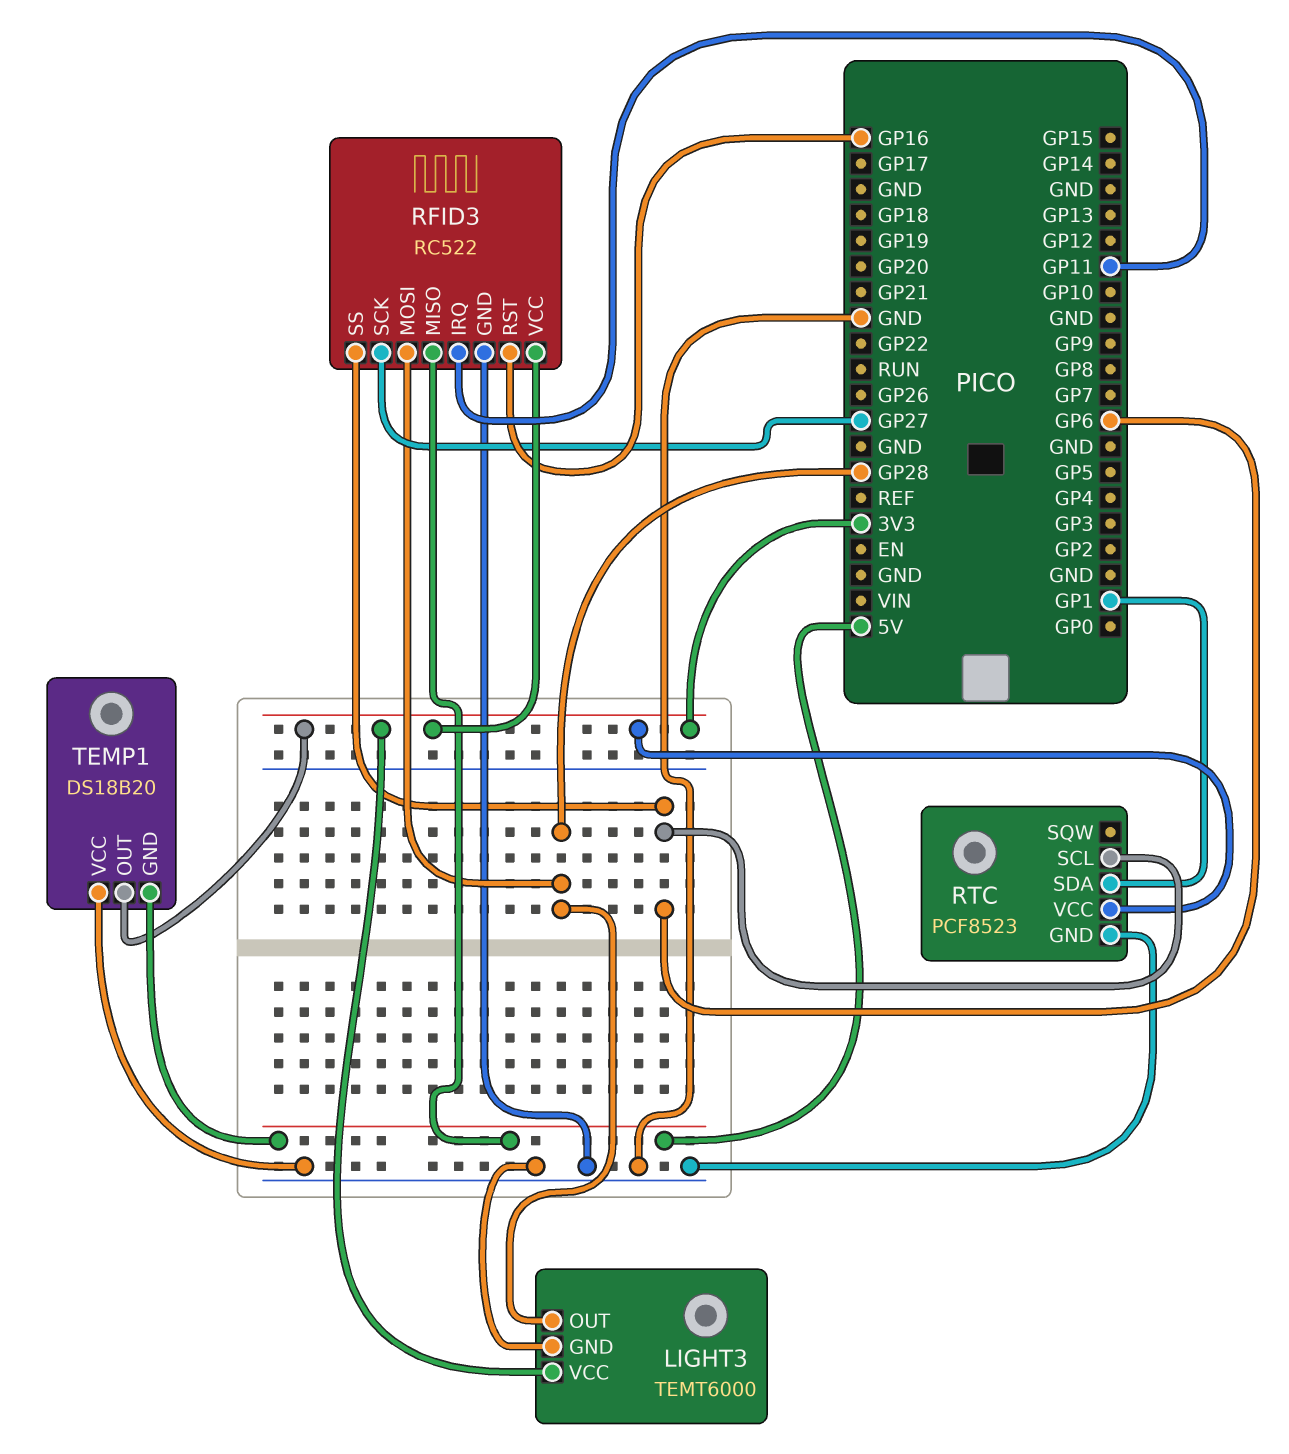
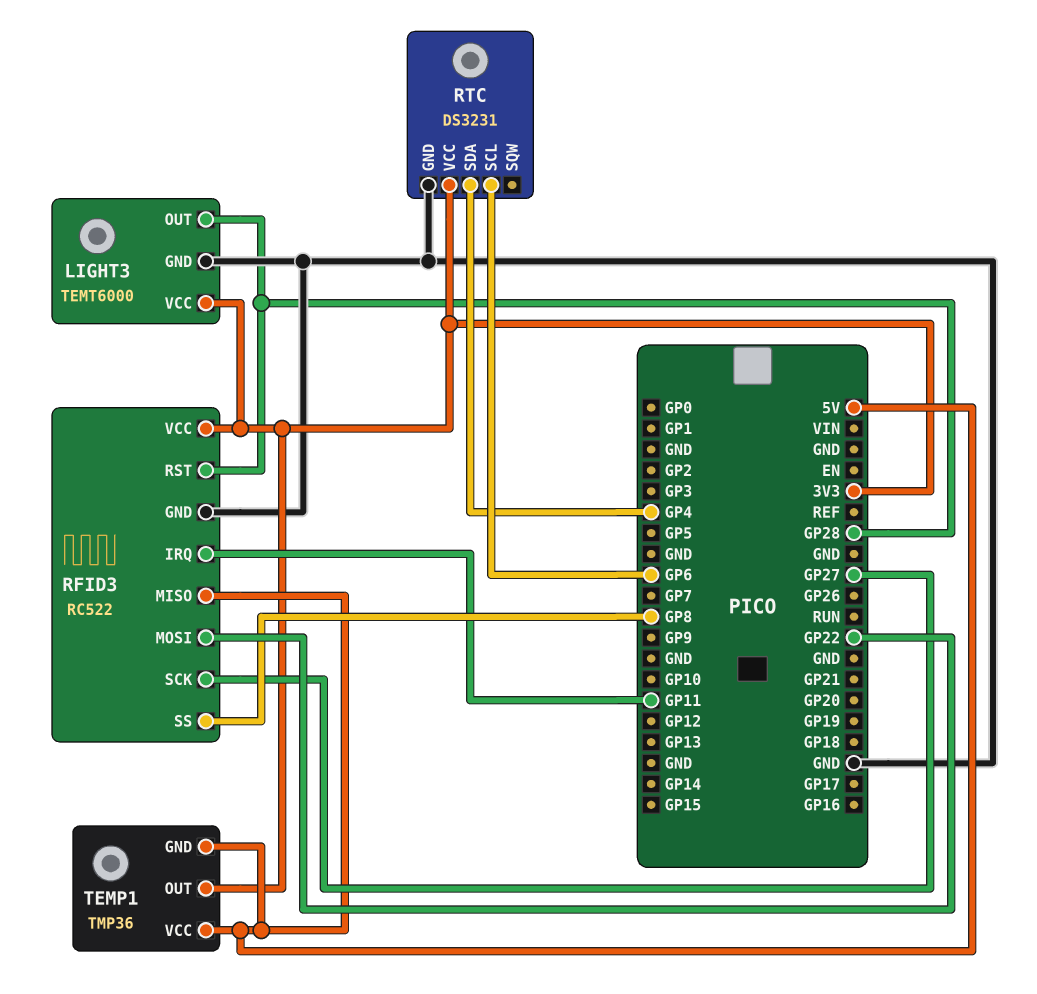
RFID3 pin MOSI: GP28 -> GP22
RFID3 pin RST: GP16 -> GP28
RFID3 pin SS: GP6 -> GP8
RTC: PCF8523 -> DS3231
RTC pin SDA: GP1 -> GP4
TEMP1: DS18B20 -> TMP36
TEMP1 pin VCC: GND -> 5V

